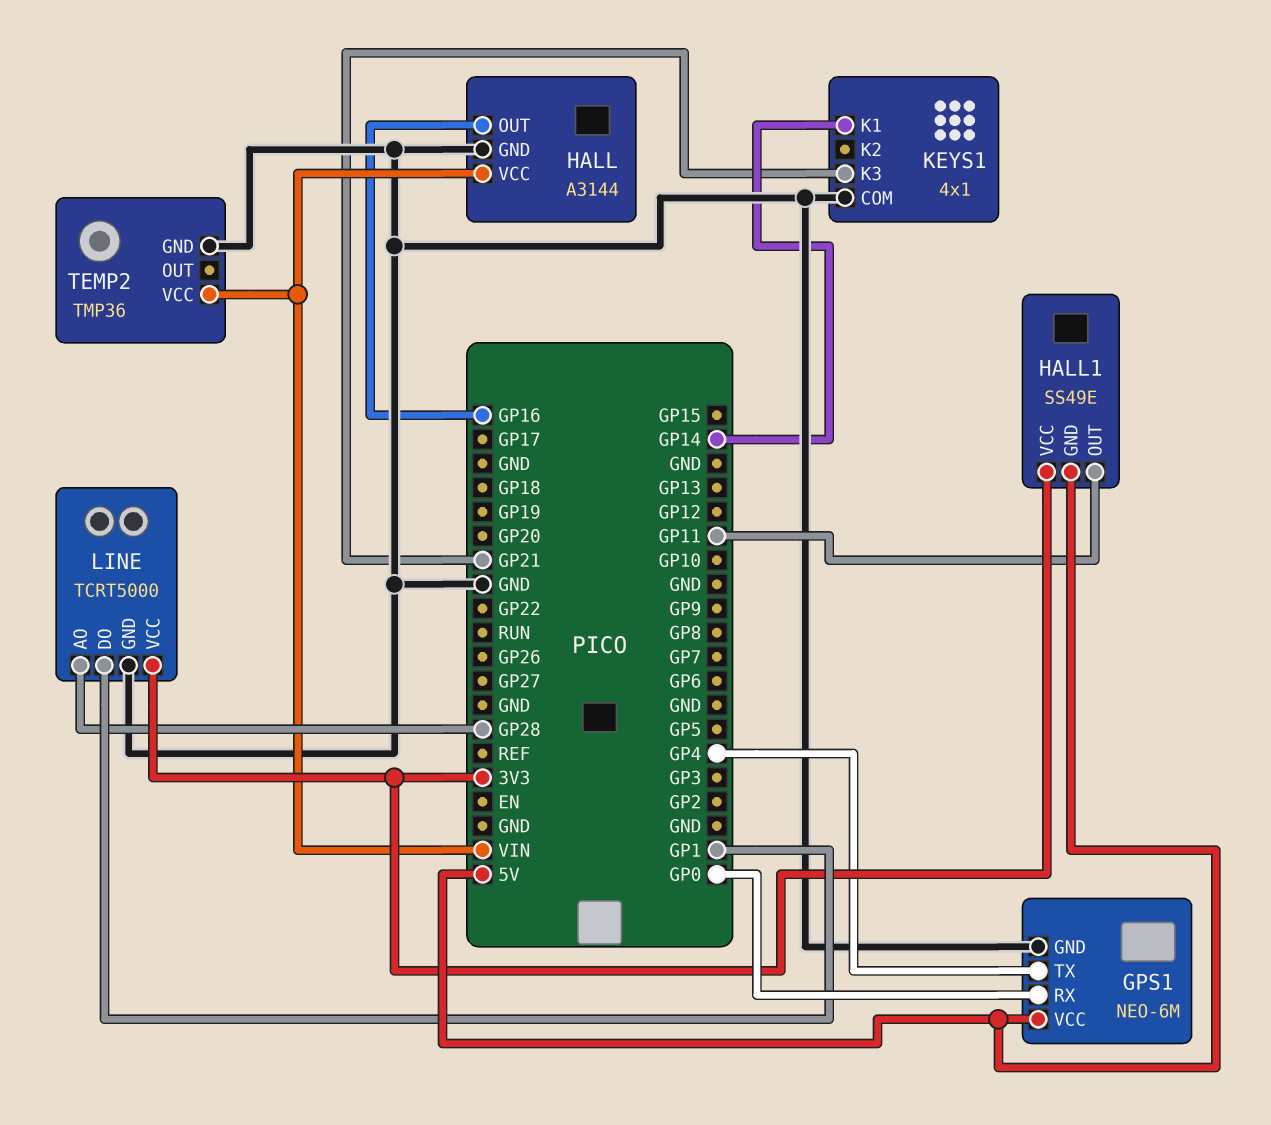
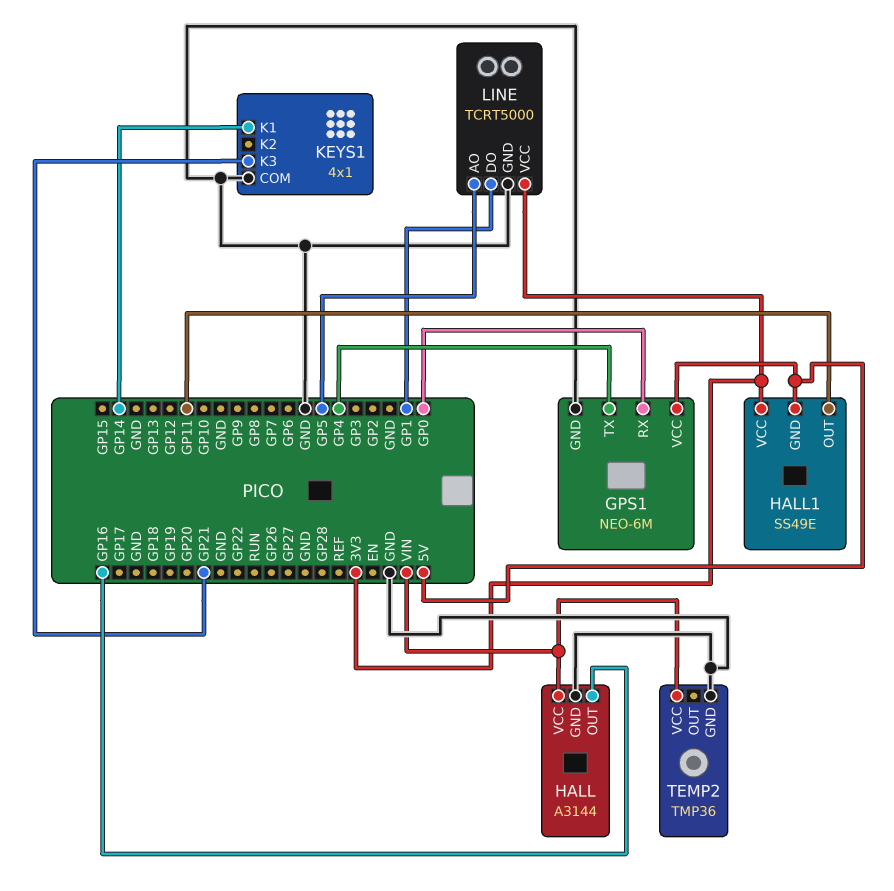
LINE pin AO: GP28 -> GP5

